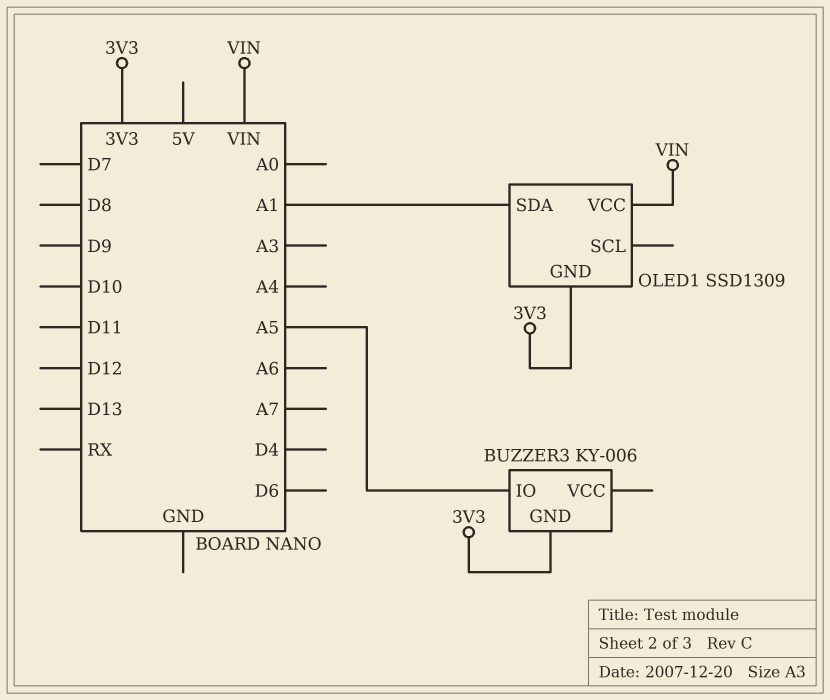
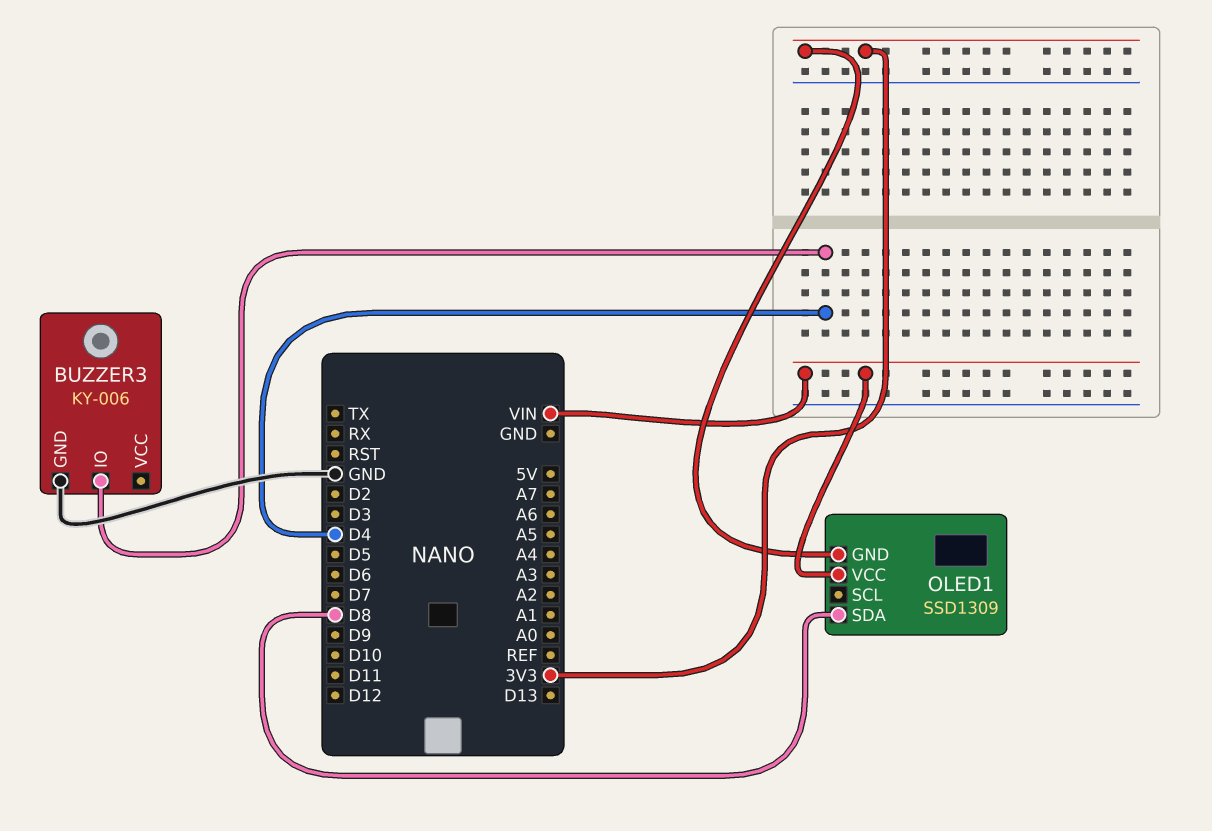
BUZZER3 pin GND: 3V3 -> GND
BUZZER3 pin IO: A5 -> D4
OLED1 pin SDA: A1 -> D8

